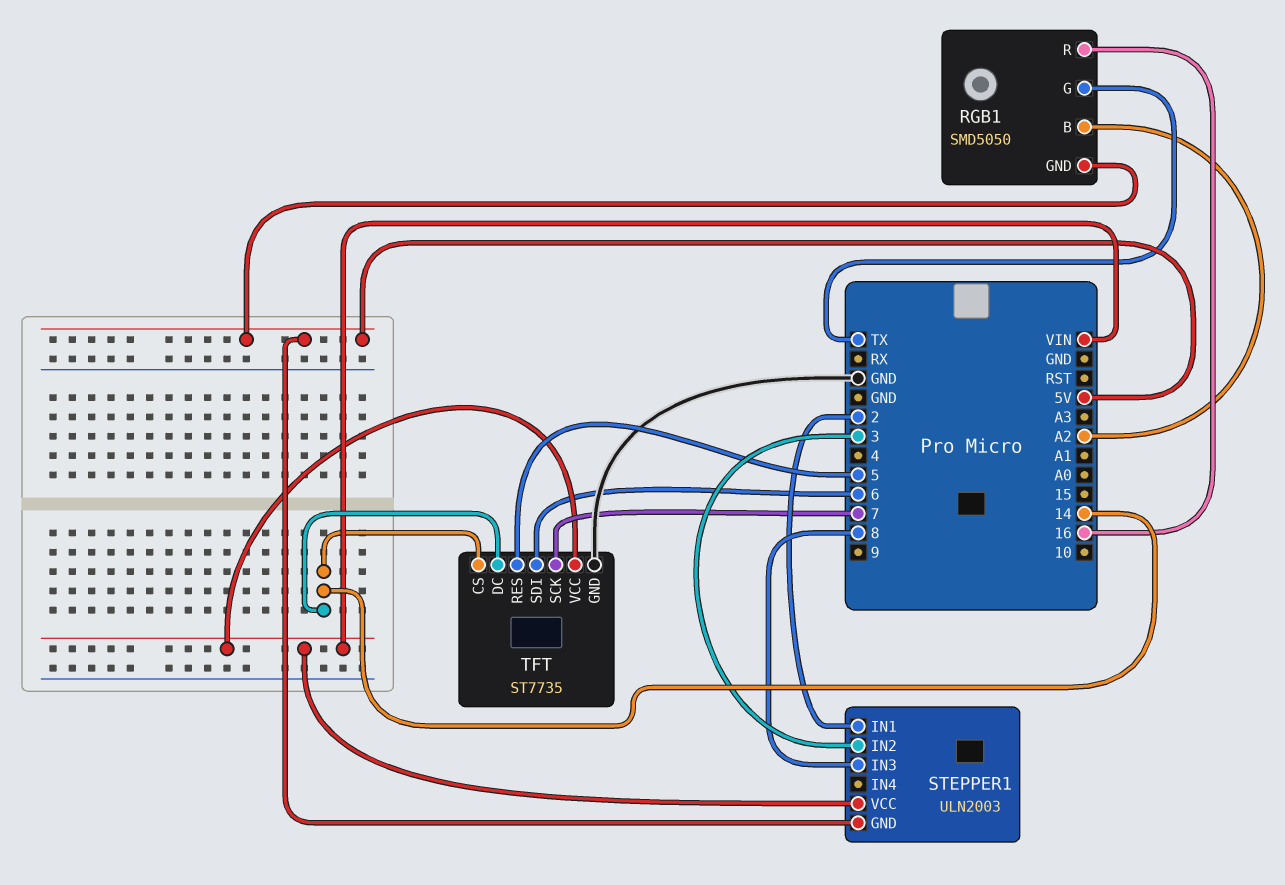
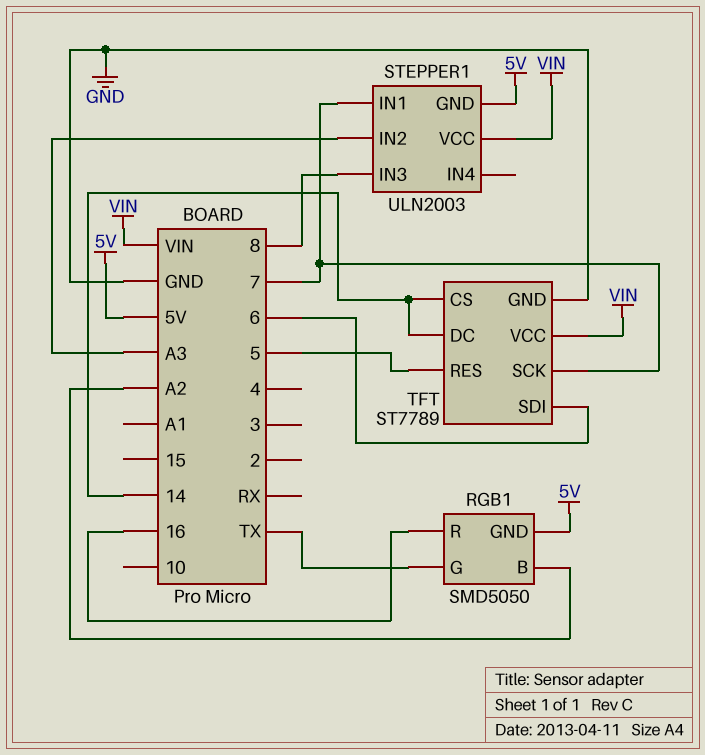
STEPPER1 pin IN1: 2 -> 7
STEPPER1 pin IN2: 3 -> A3
TFT: ST7735 -> ST7789

